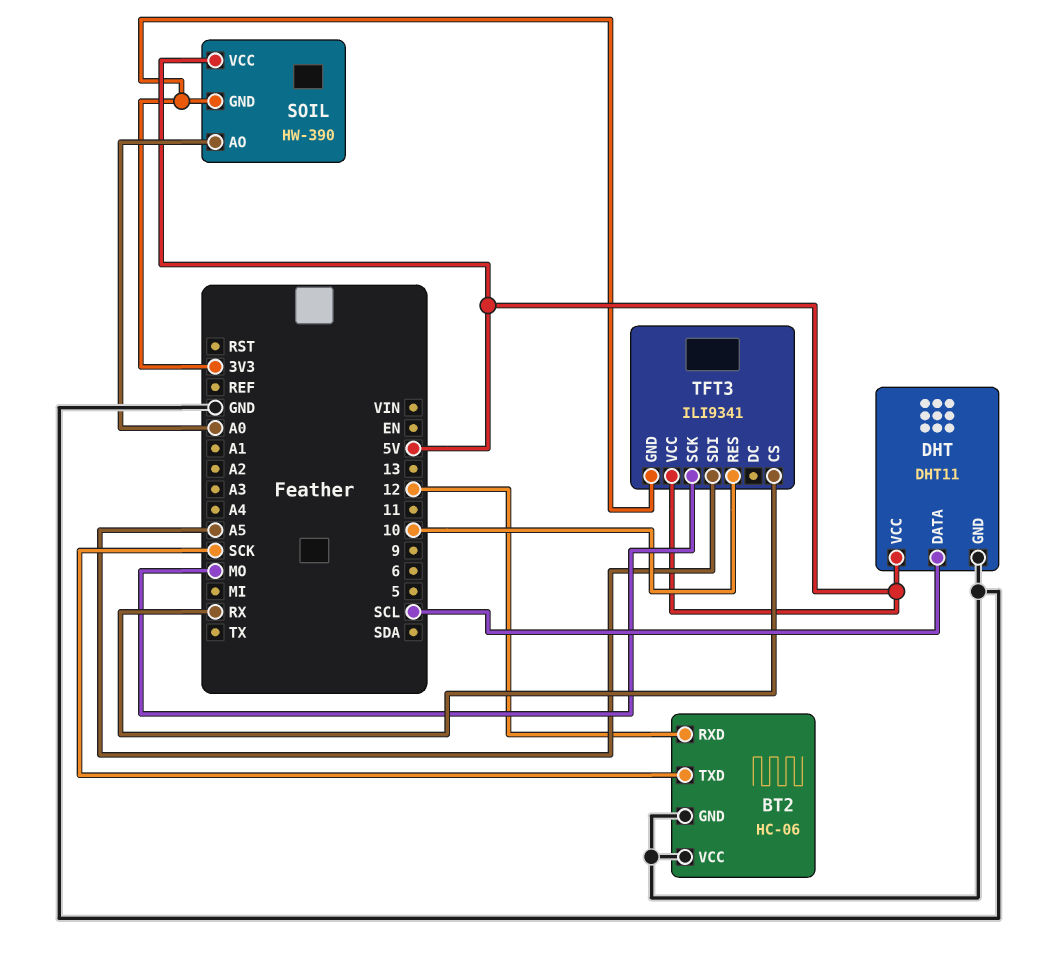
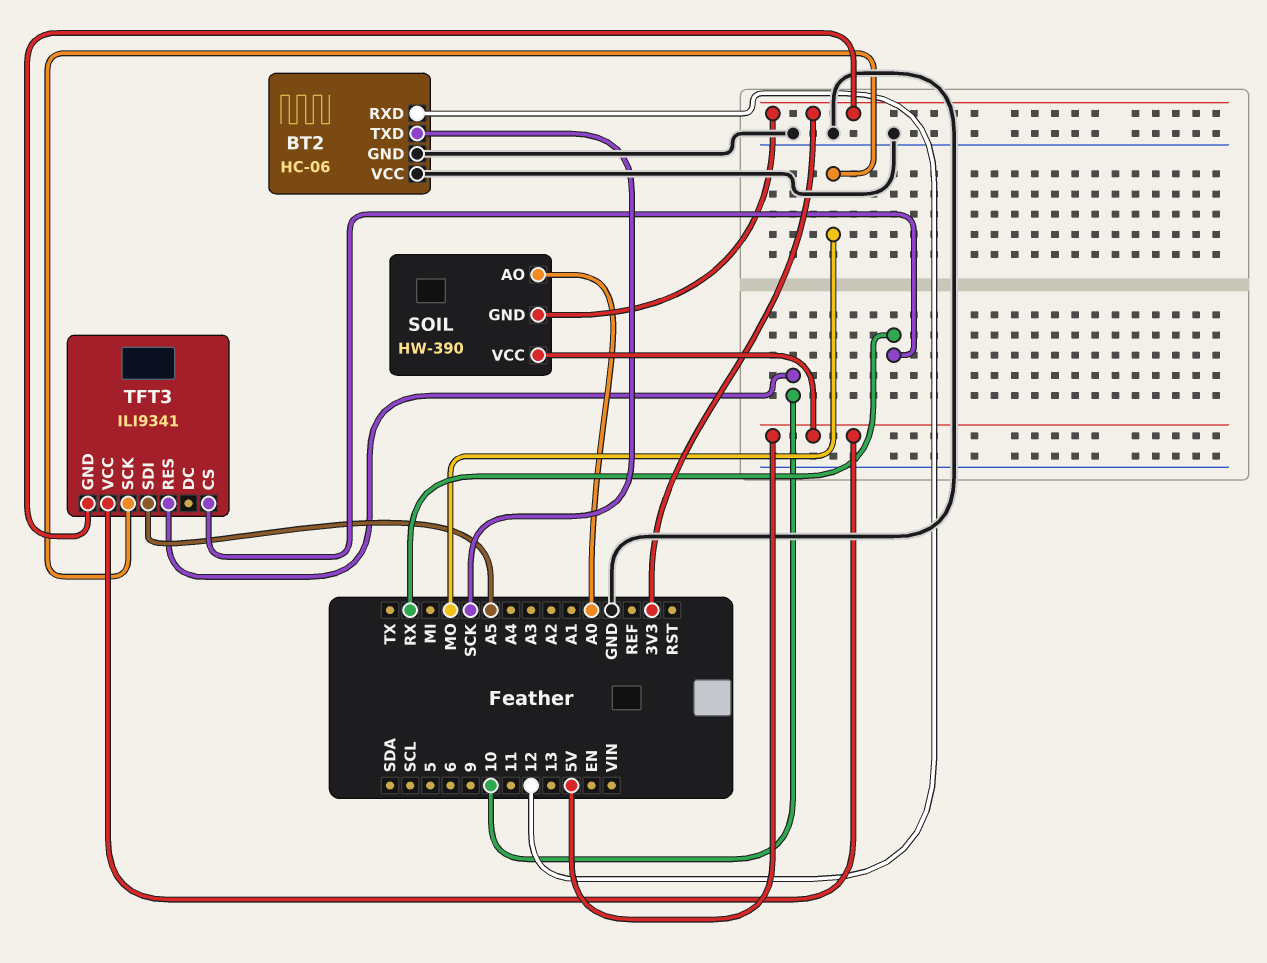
DHT: DHT11 -> none
DHT pin DATA: SCL -> none
DHT pin GND: GND -> none
DHT pin VCC: 5V -> none

